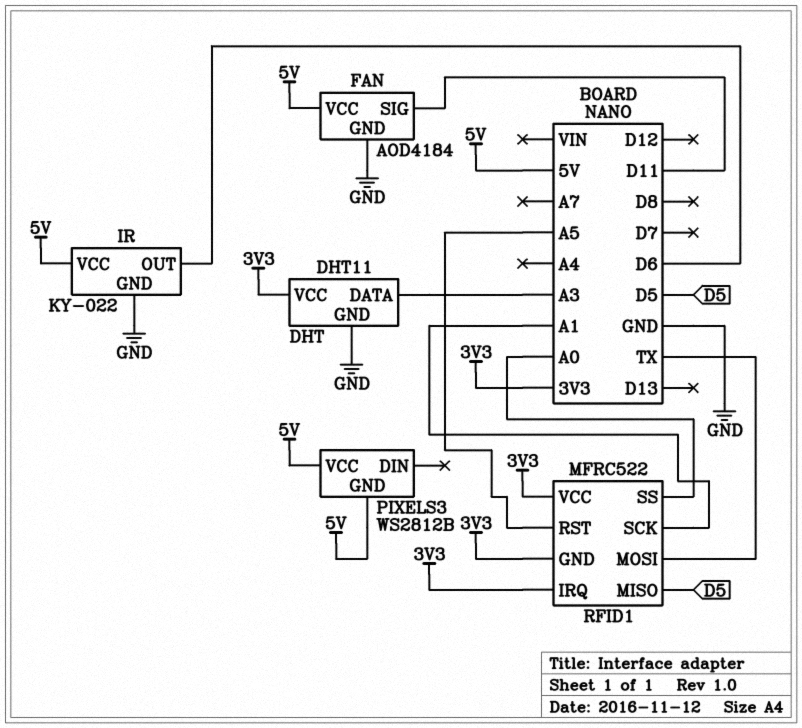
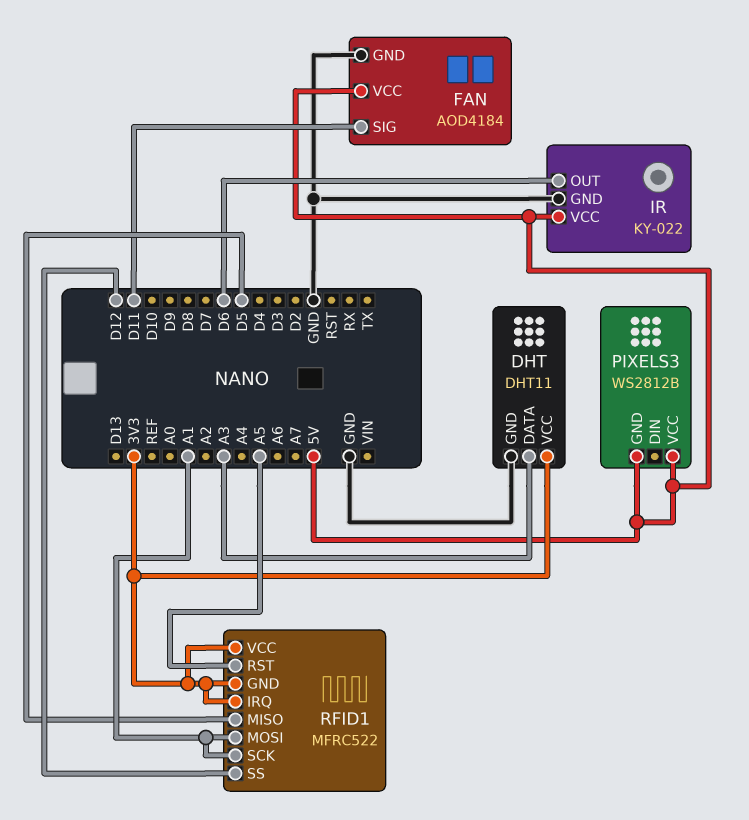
RFID1 pin MOSI: TX -> A1
RFID1 pin SS: A0 -> D12

